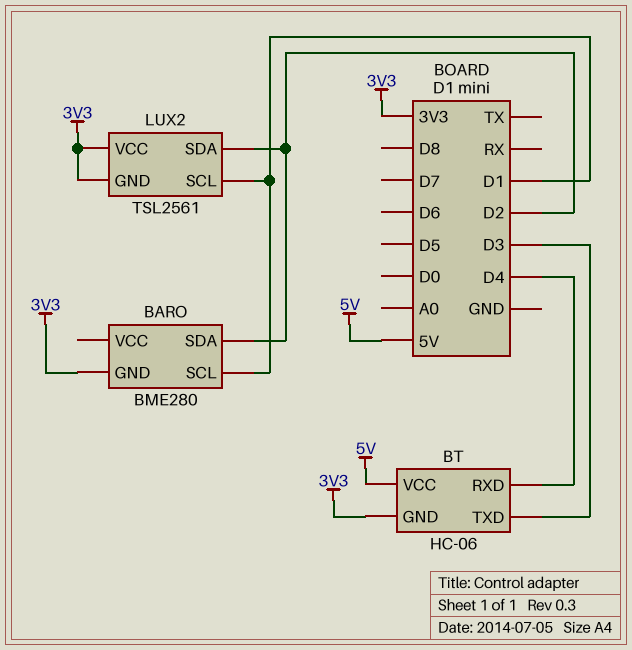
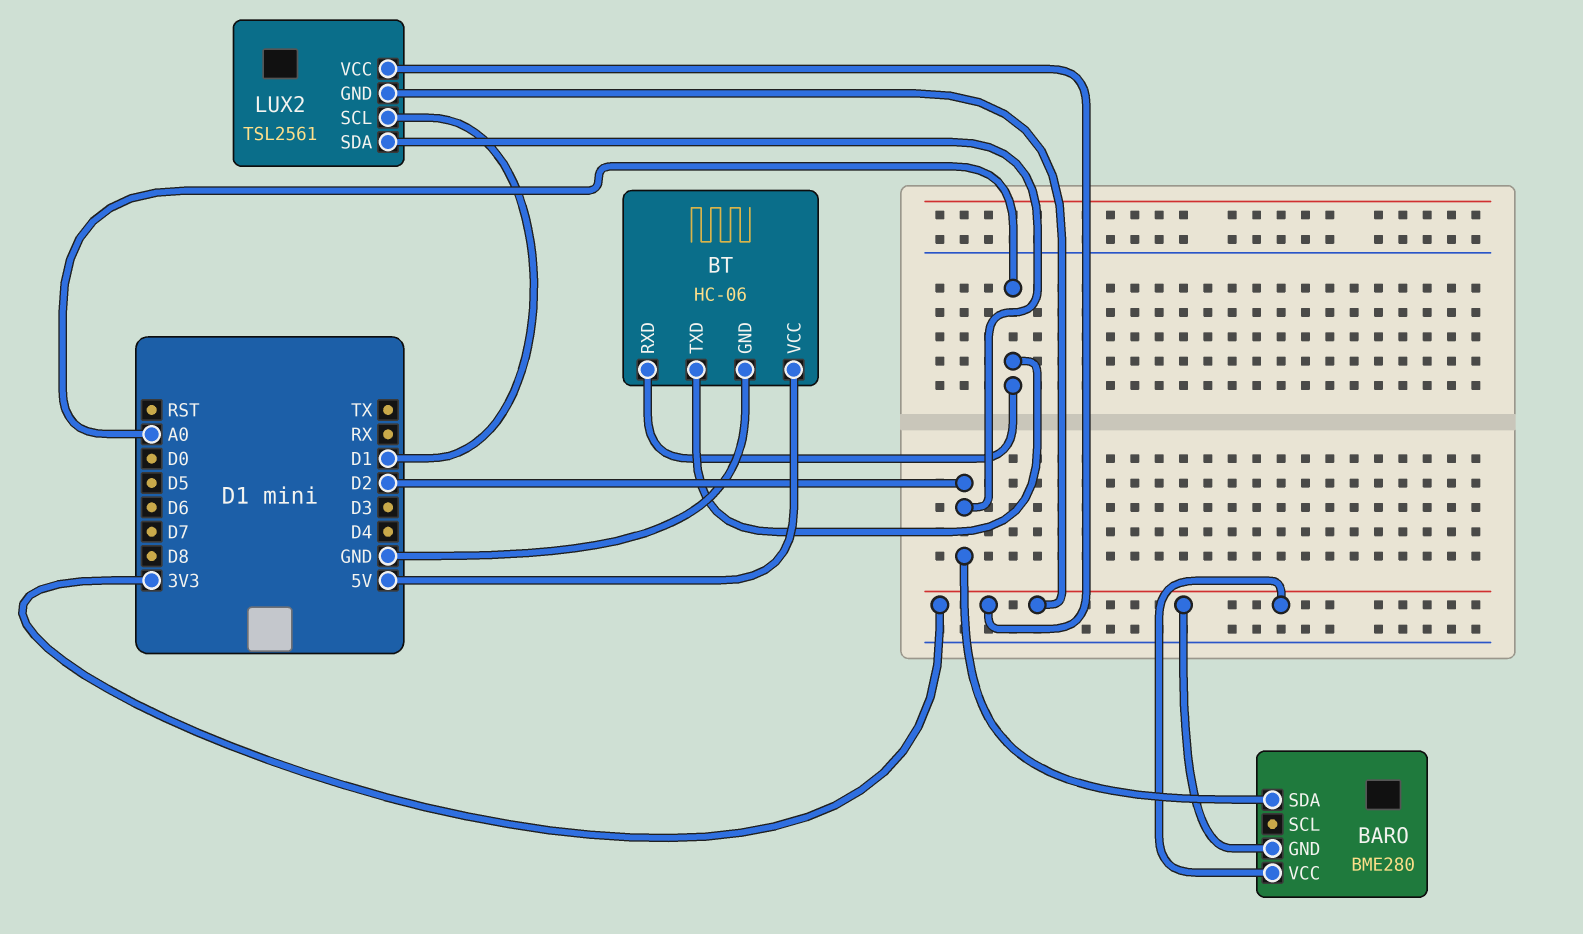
BARO pin SCL: D1 -> none
BARO pin VCC: none -> 3V3
BT pin GND: 3V3 -> GND
BT pin RXD: D4 -> A0
BT pin TXD: D3 -> A0

